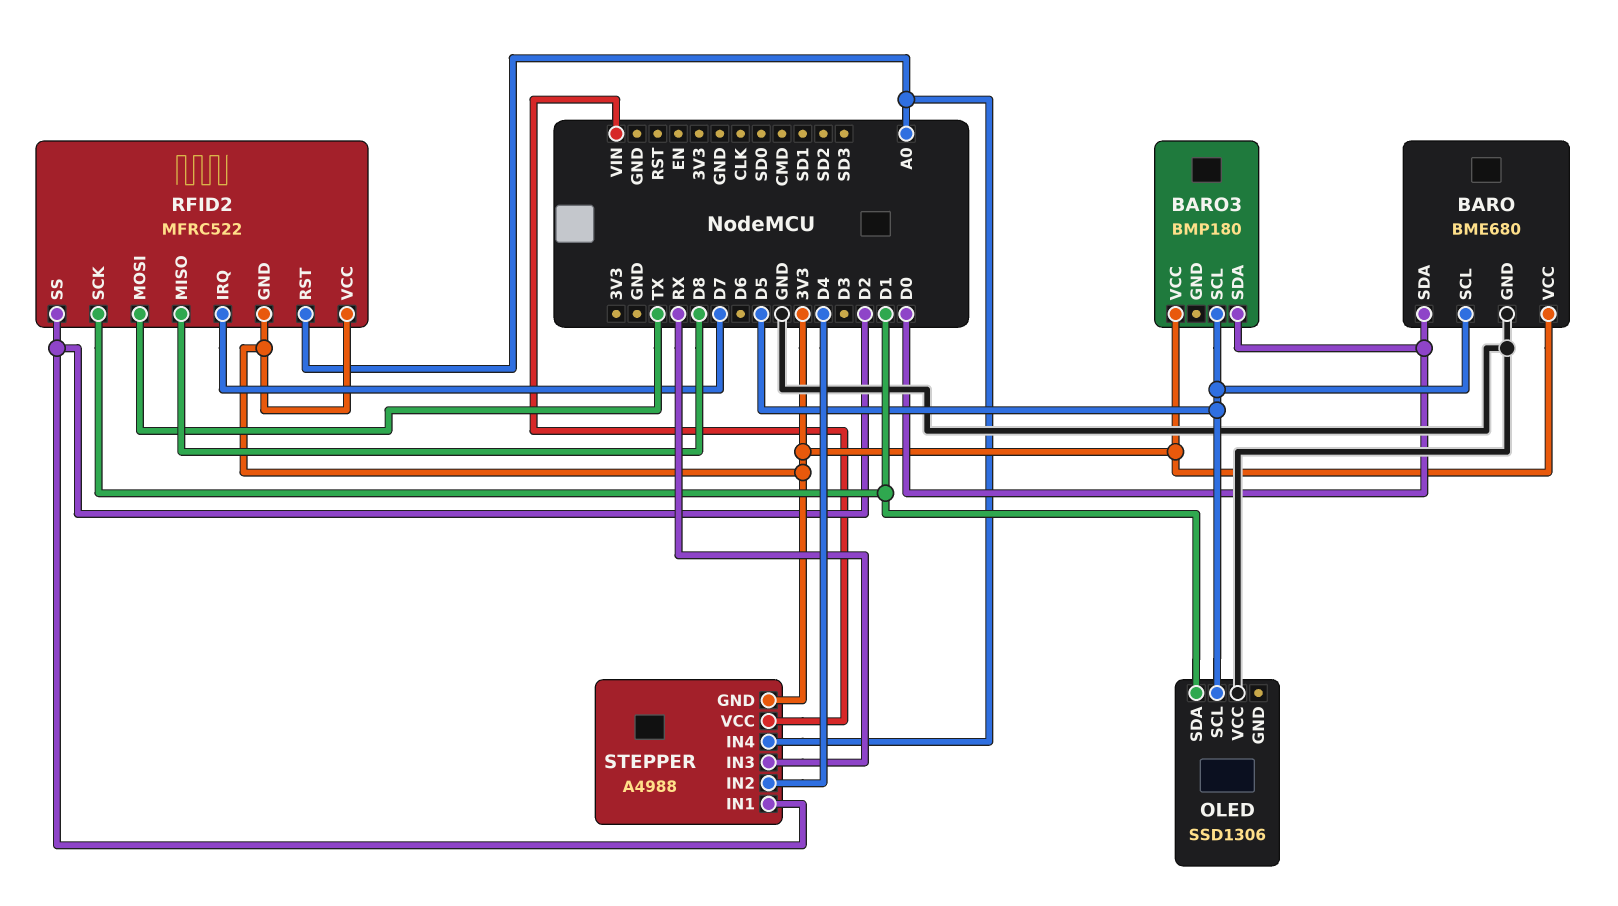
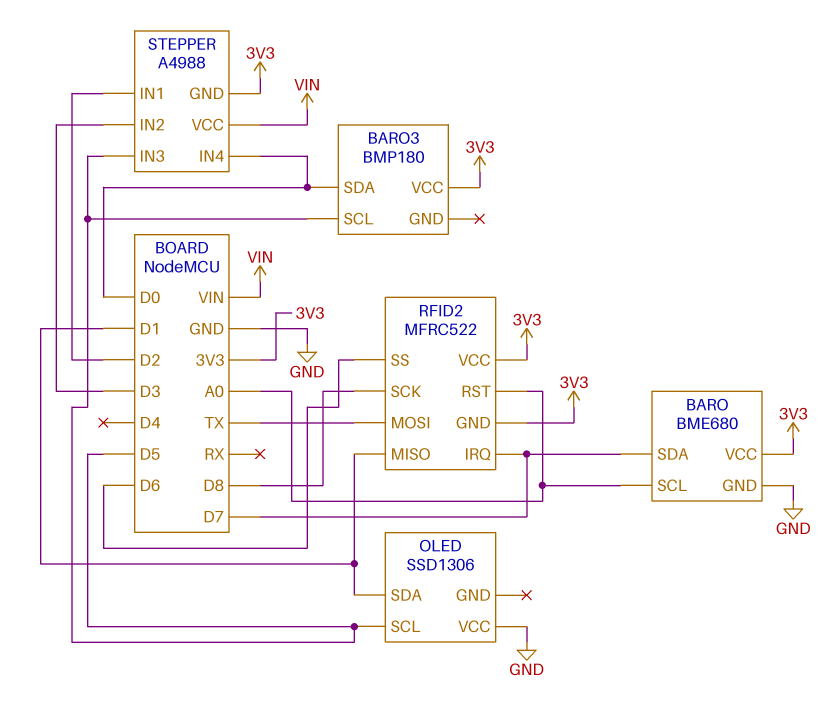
BARO pin SCL: D5 -> A0
BARO pin SDA: D0 -> D7
RFID2 pin MISO: D8 -> D1
RFID2 pin SCK: D1 -> D8
RFID2 pin SS: D2 -> D6
STEPPER pin IN2: D4 -> D3
STEPPER pin IN3: RX -> D5
STEPPER pin IN4: A0 -> D0

